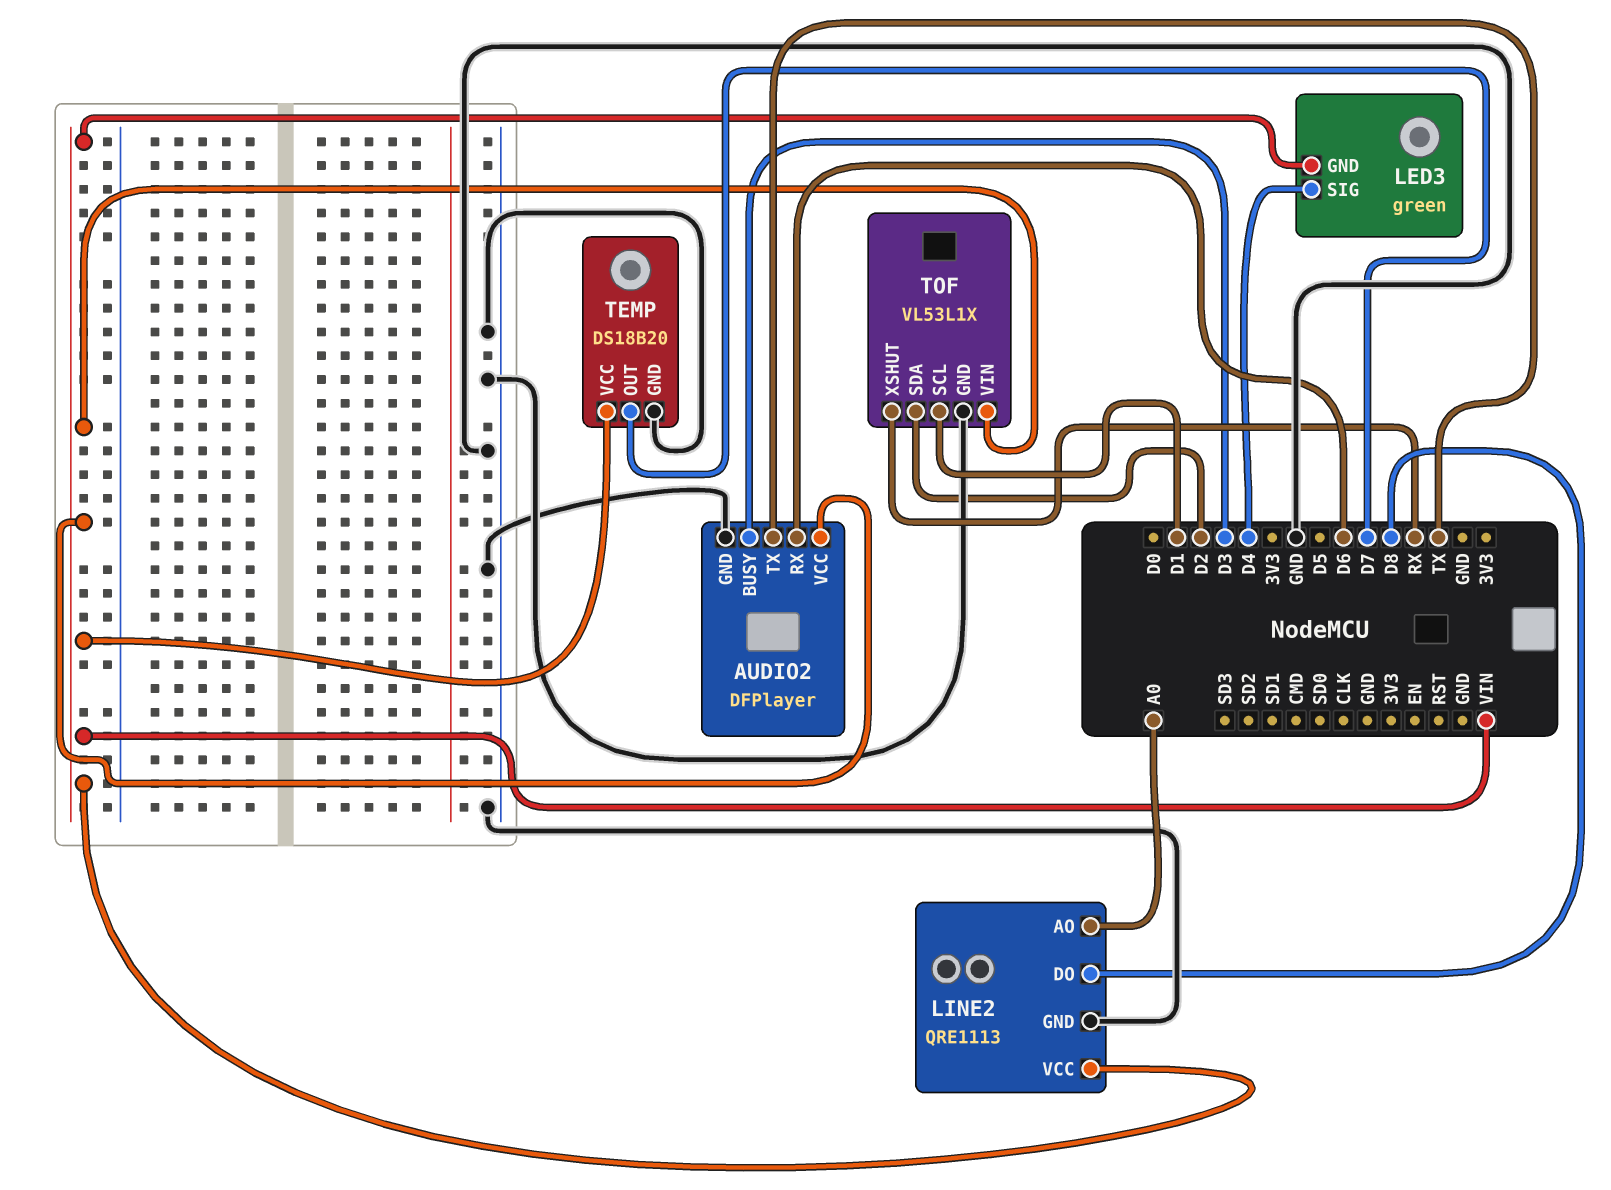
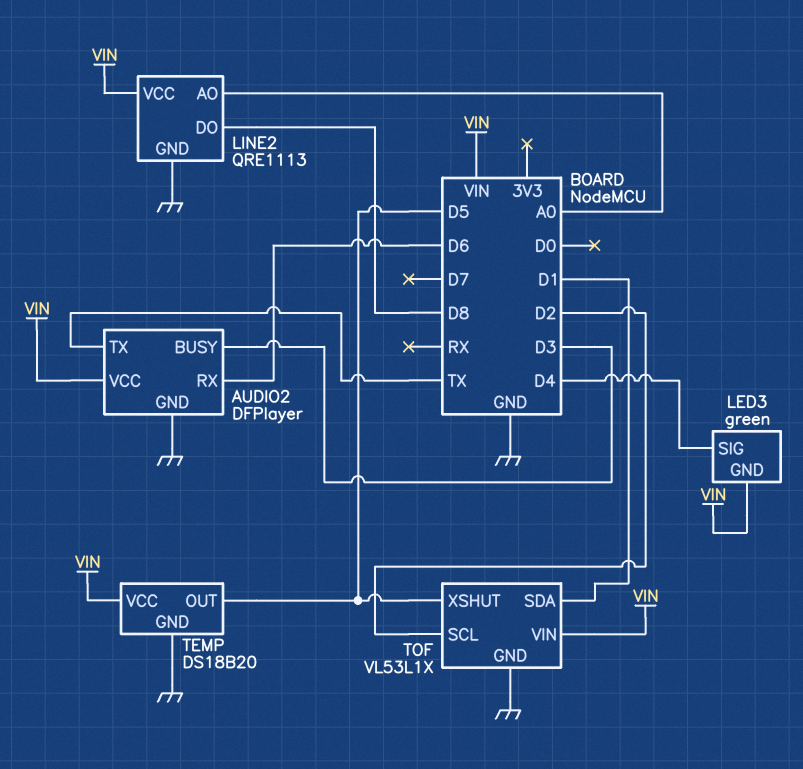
TEMP pin OUT: D7 -> D5
TOF pin SCL: D1 -> D2
TOF pin SDA: D2 -> D1
TOF pin XSHUT: RX -> D5

